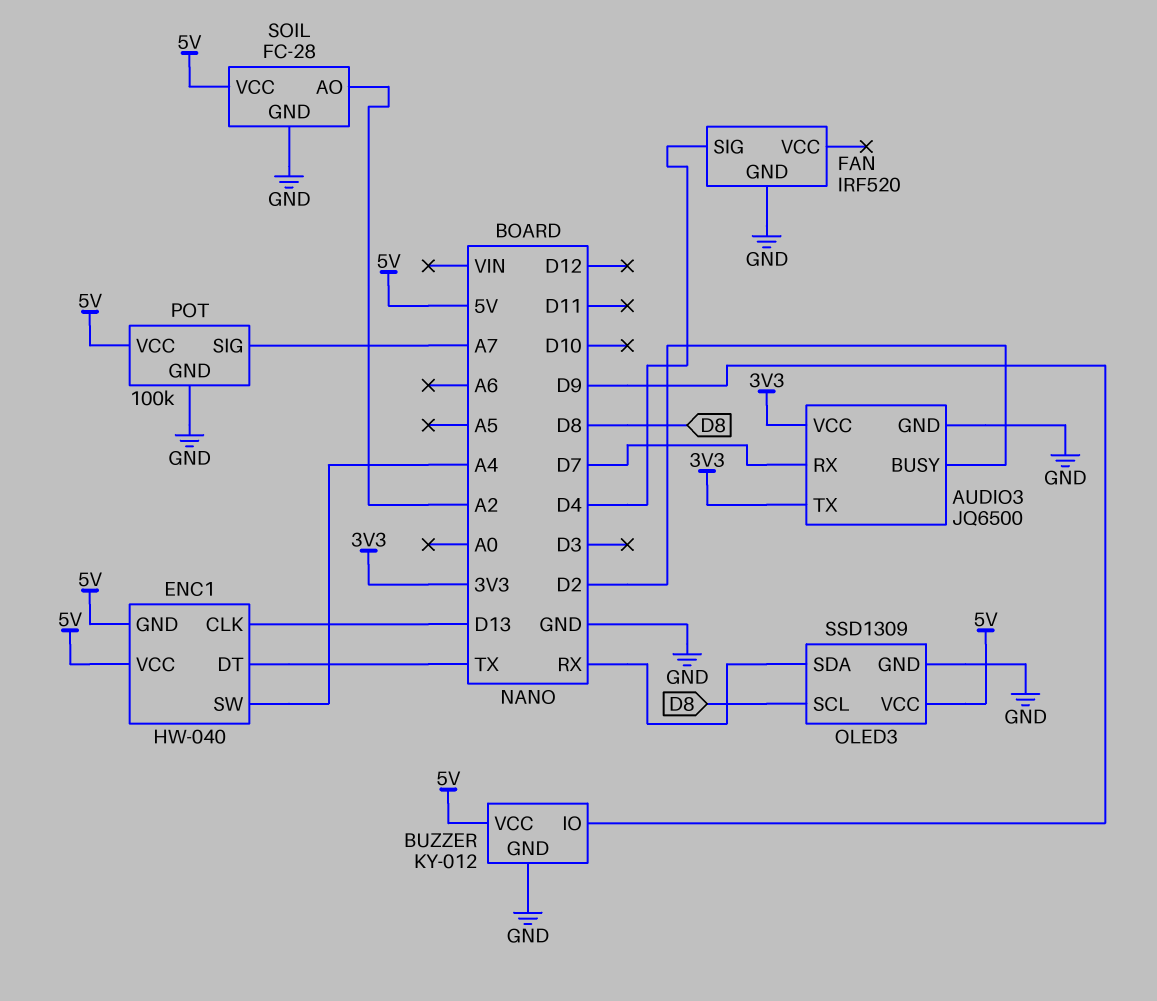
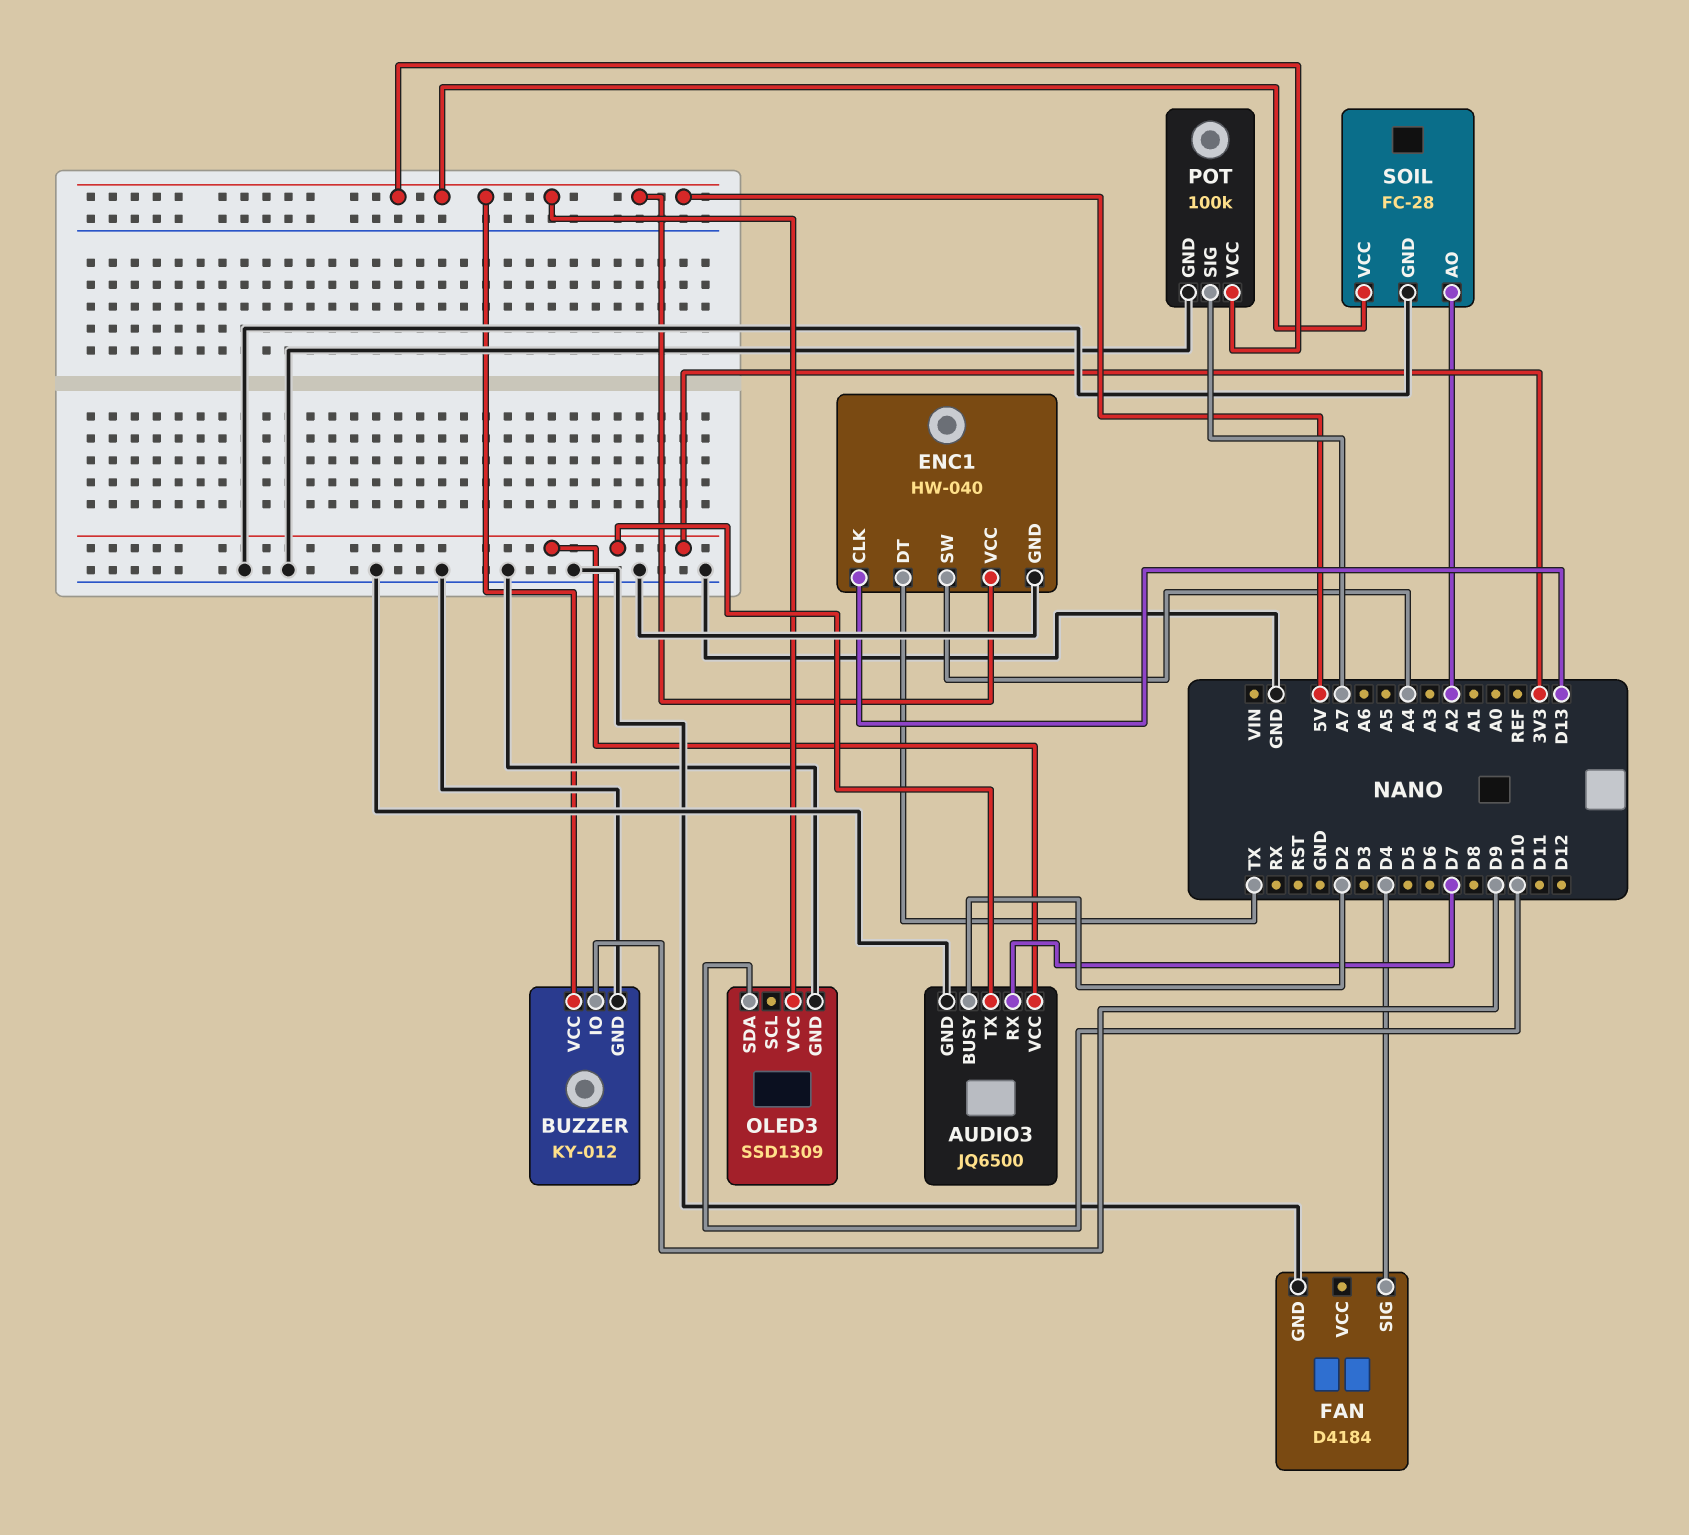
ENC1 pin GND: 5V -> GND
FAN: IRF520 -> D4184
OLED3 pin SCL: D8 -> none
OLED3 pin SDA: RX -> D10

